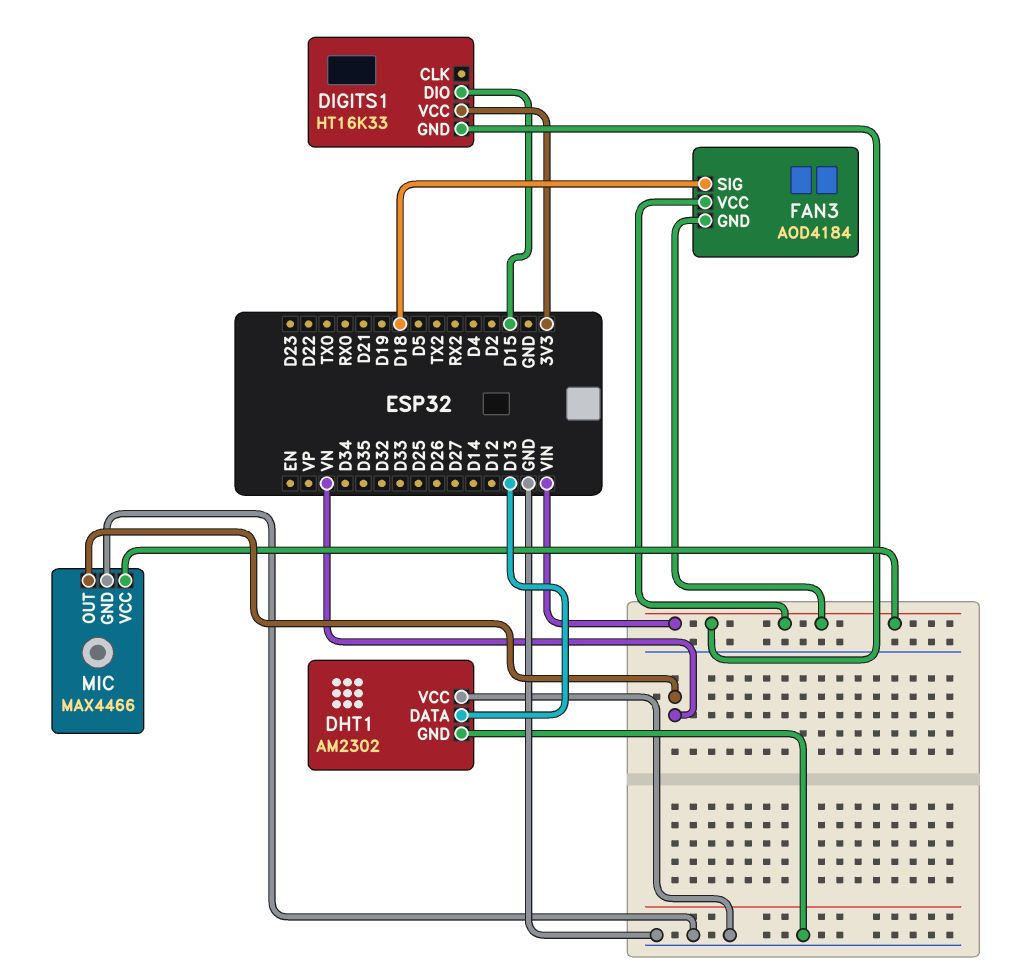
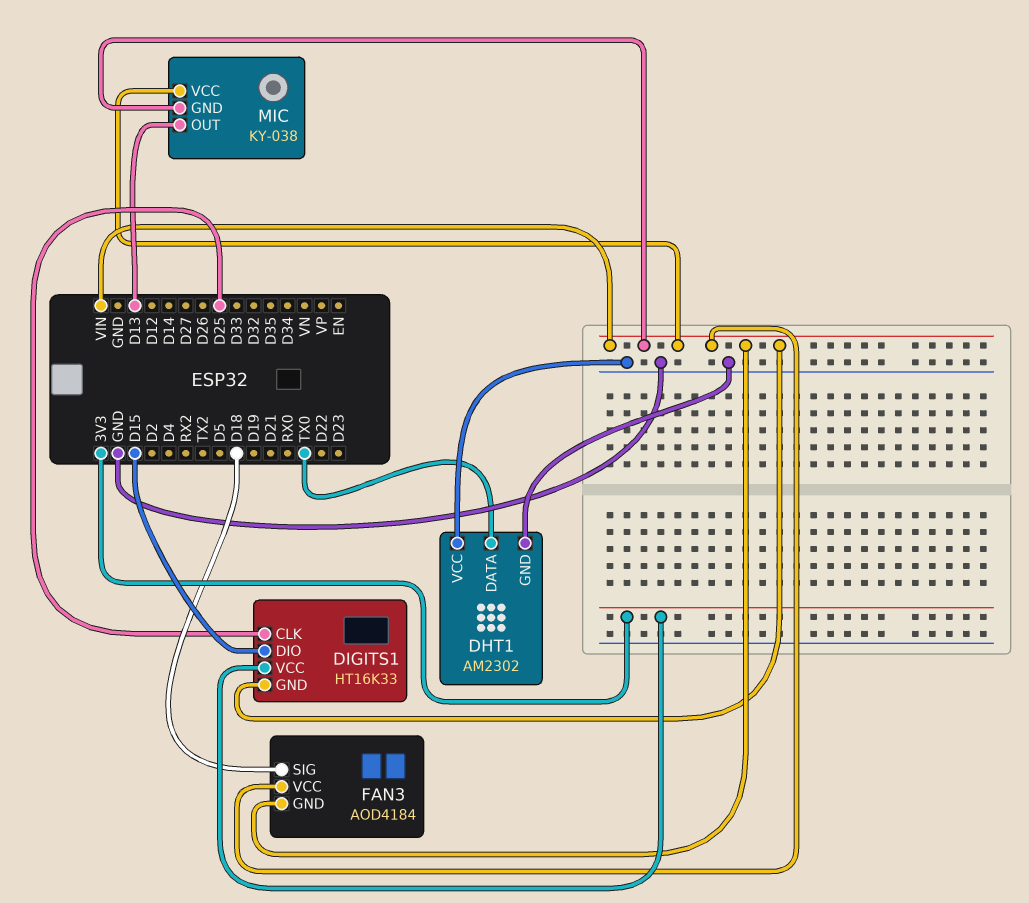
DHT1 pin DATA: D13 -> TX0
DIGITS1 pin CLK: none -> D25
MIC: MAX4466 -> KY-038
MIC pin GND: GND -> VIN
MIC pin OUT: VN -> D13

